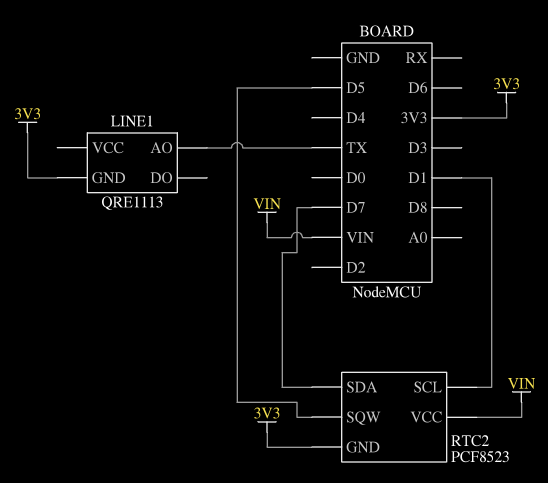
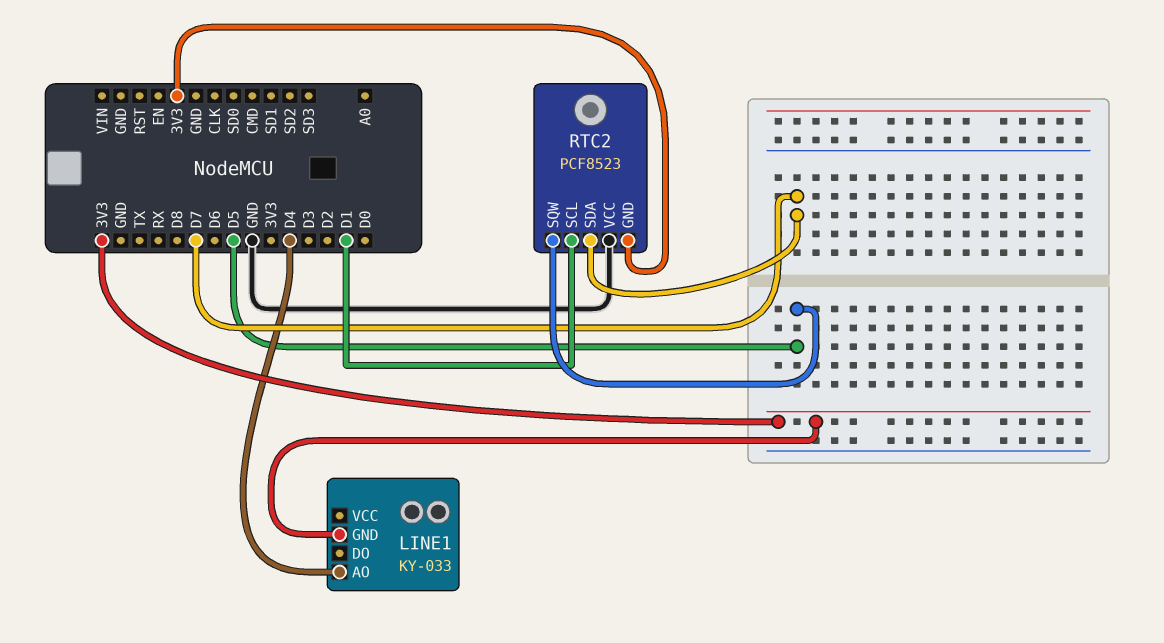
LINE1: QRE1113 -> KY-033
LINE1 pin AO: TX -> D4
RTC2 pin VCC: VIN -> GND

